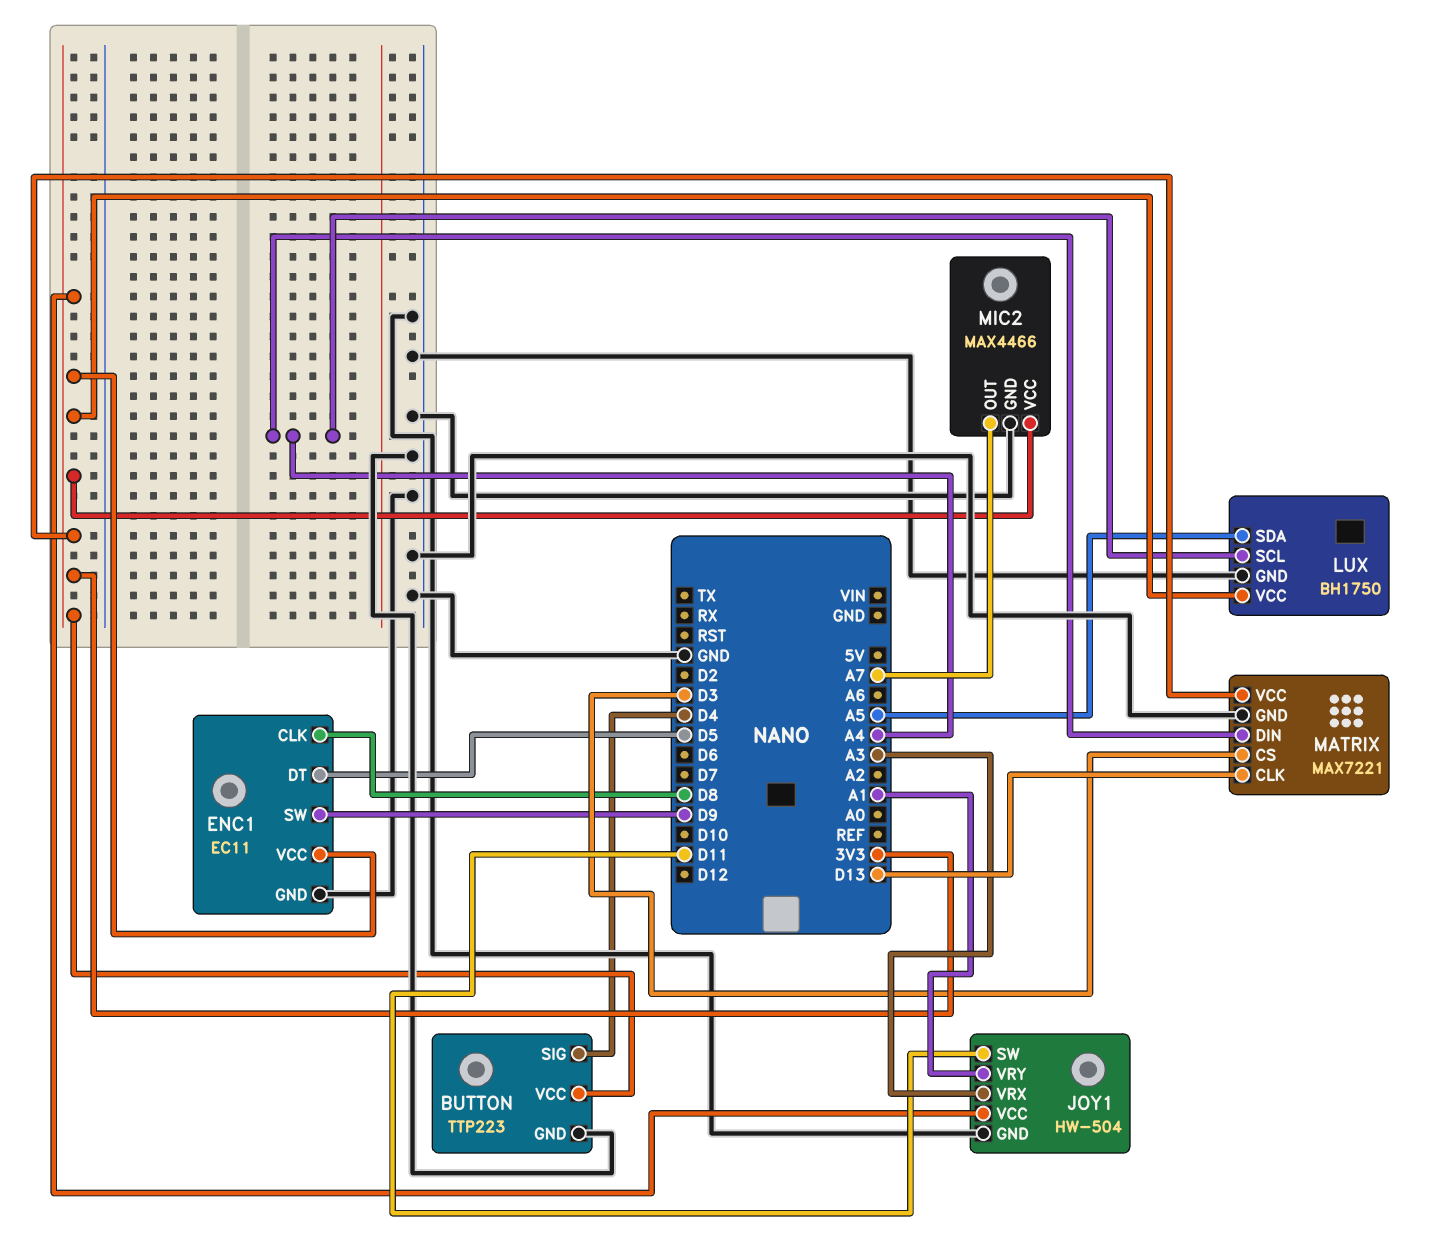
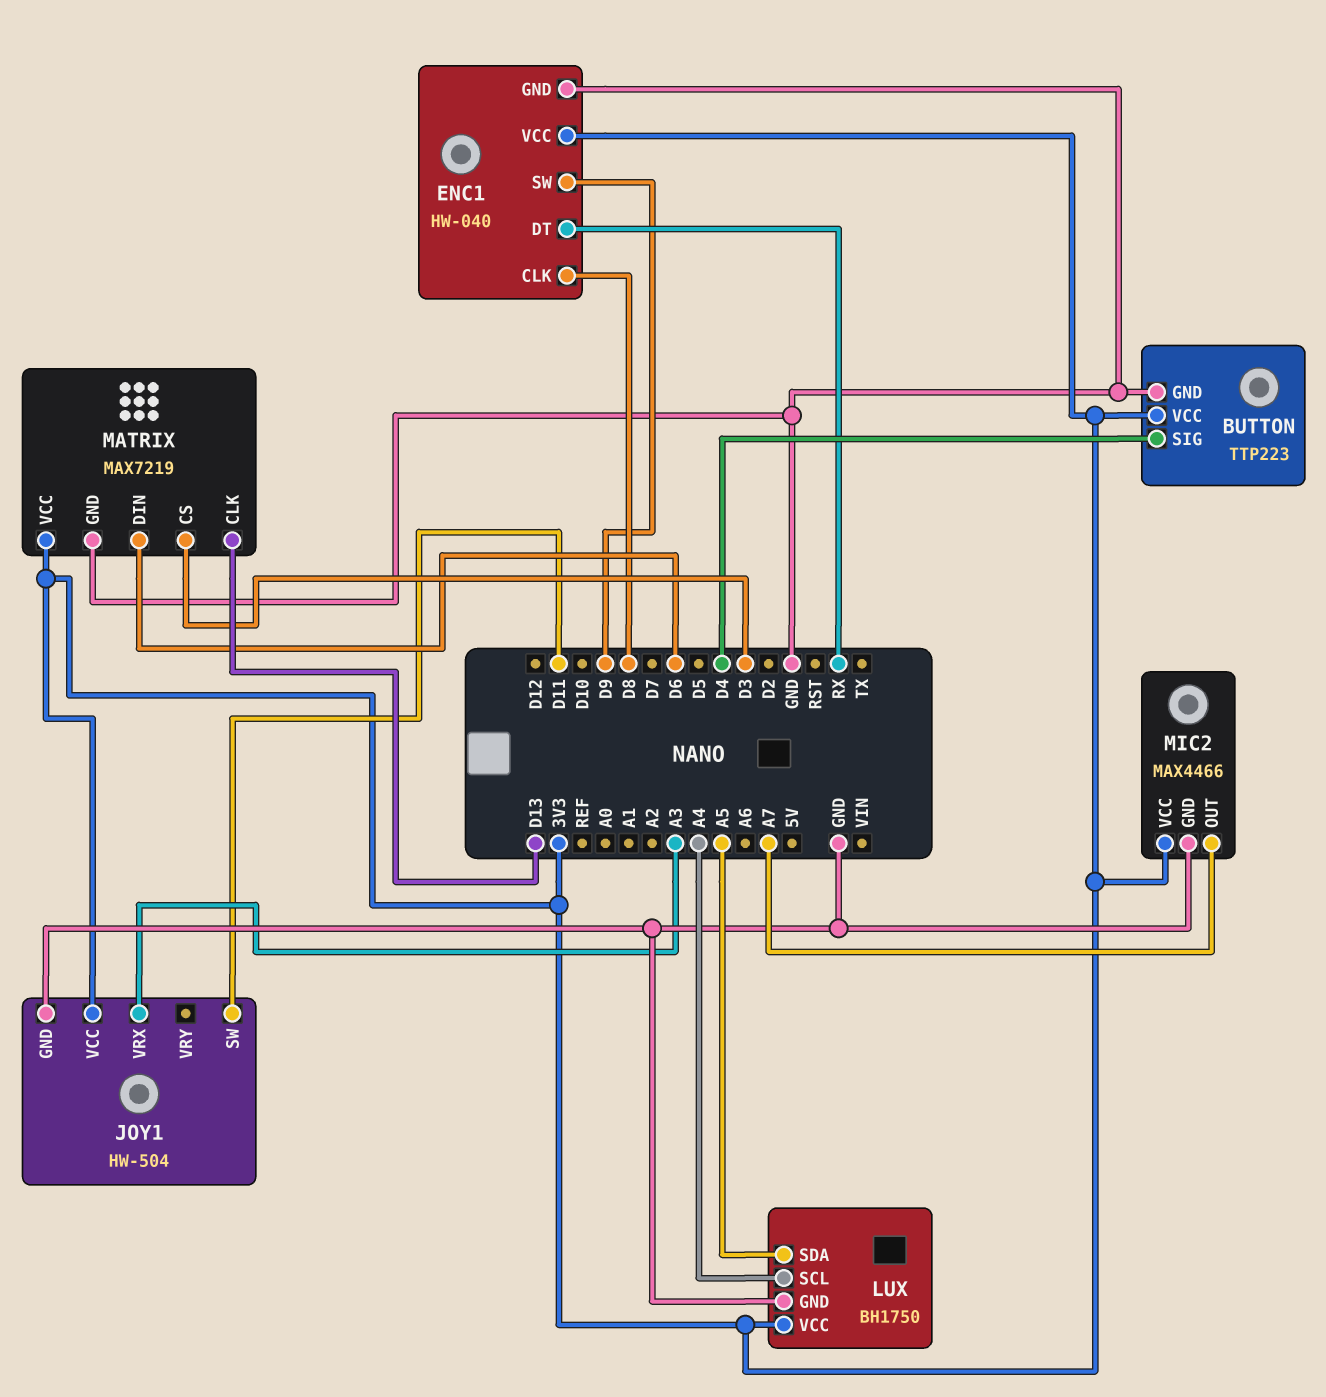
ENC1: EC11 -> HW-040
ENC1 pin DT: D5 -> RX
JOY1 pin VRY: A1 -> none
MATRIX: MAX7221 -> MAX7219
MATRIX pin DIN: A4 -> D6

